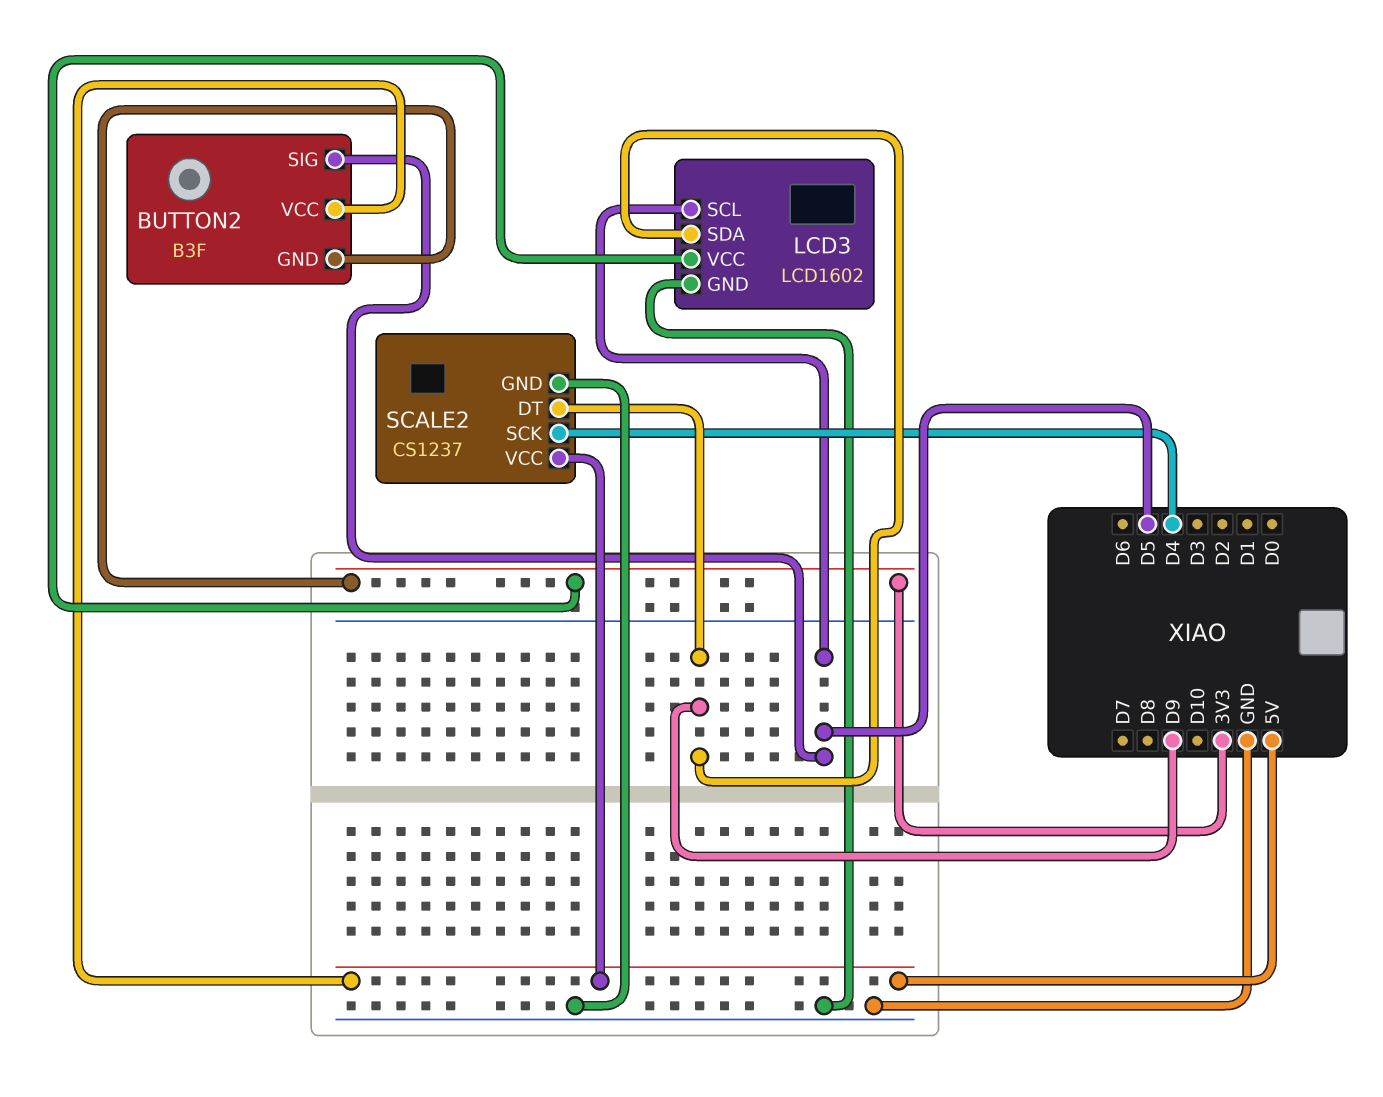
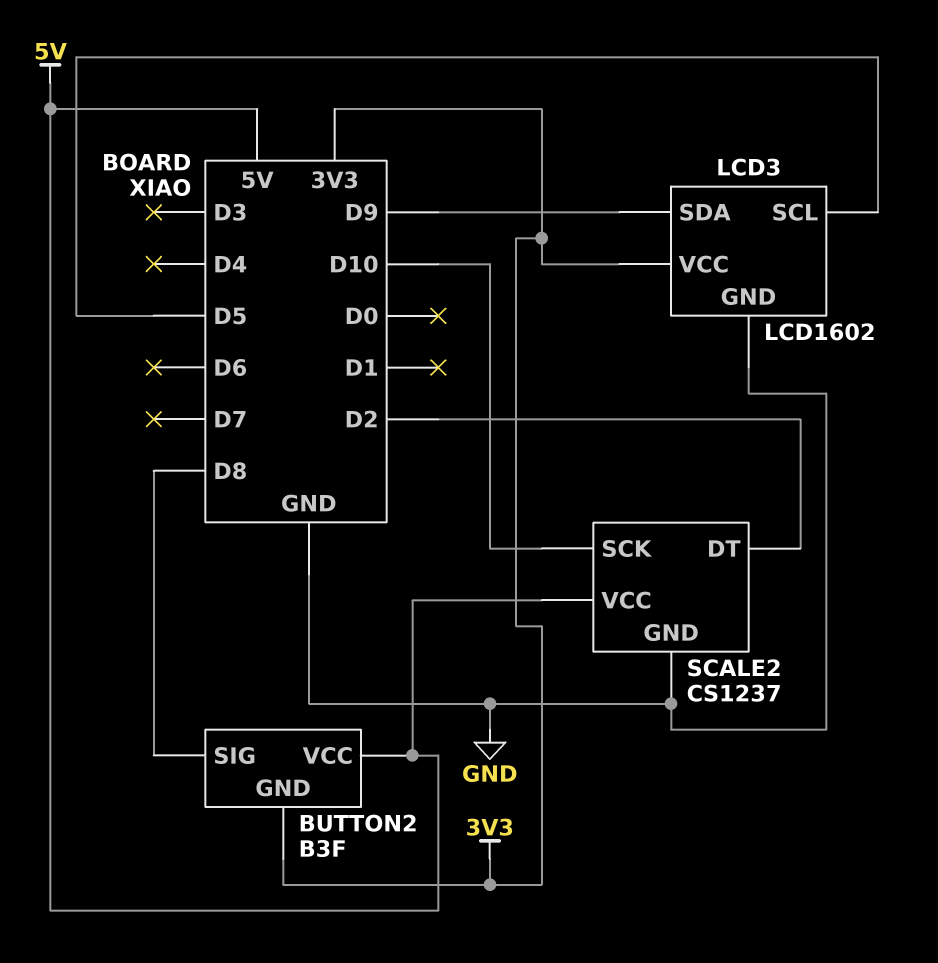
BUTTON2 pin SIG: D5 -> D8
SCALE2 pin DT: D9 -> D2
SCALE2 pin SCK: D4 -> D10

